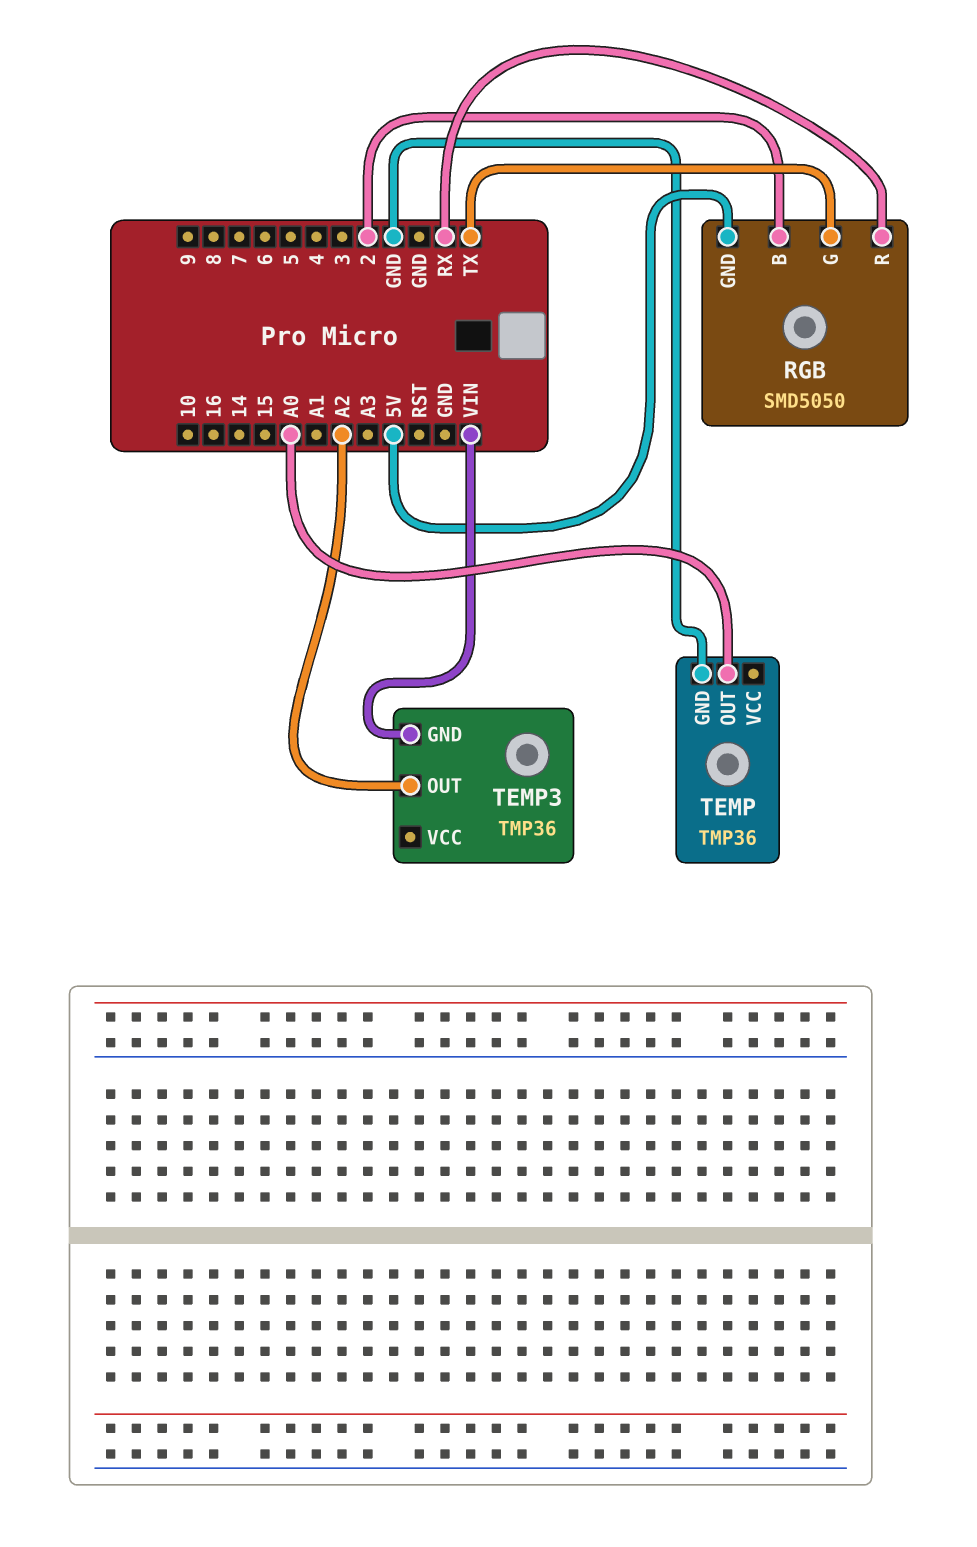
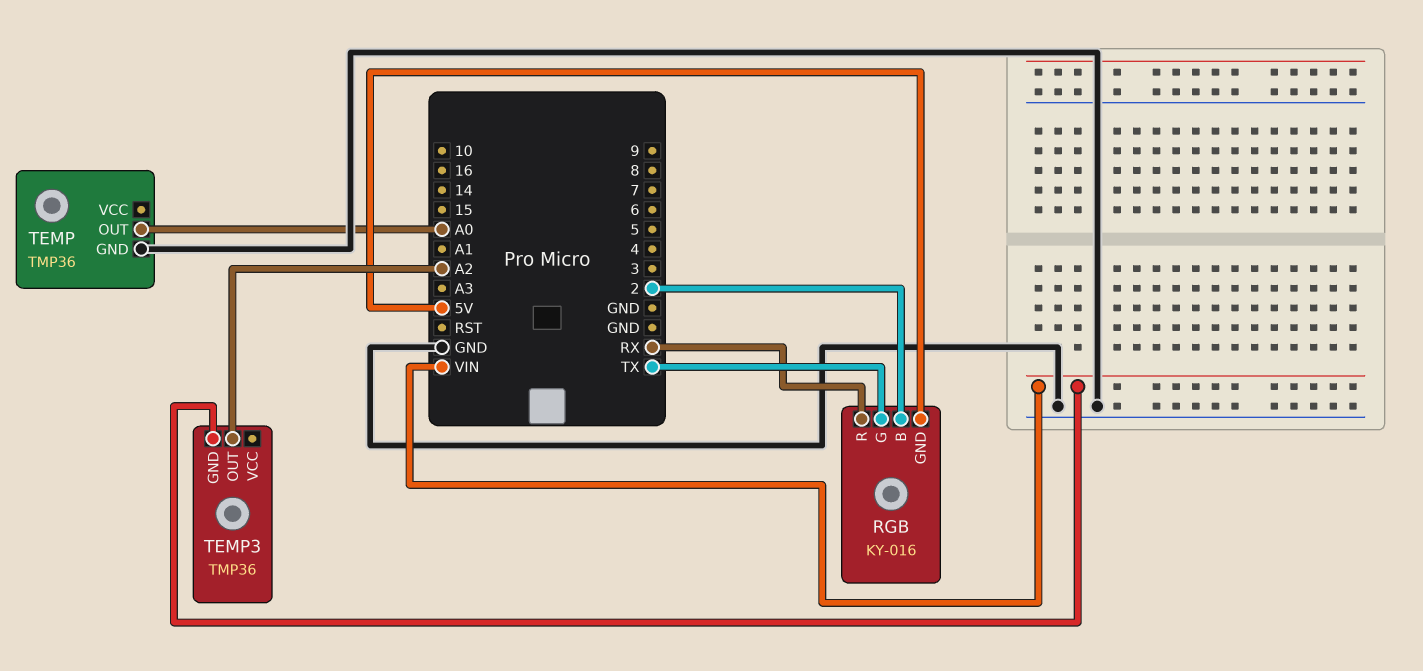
RGB: SMD5050 -> KY-016

